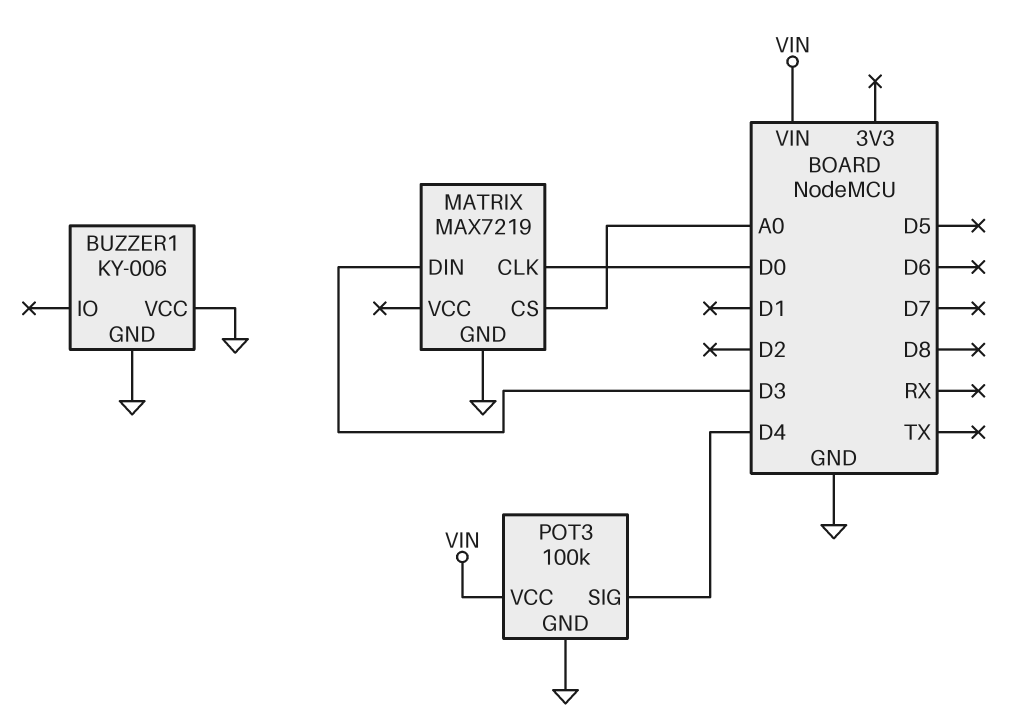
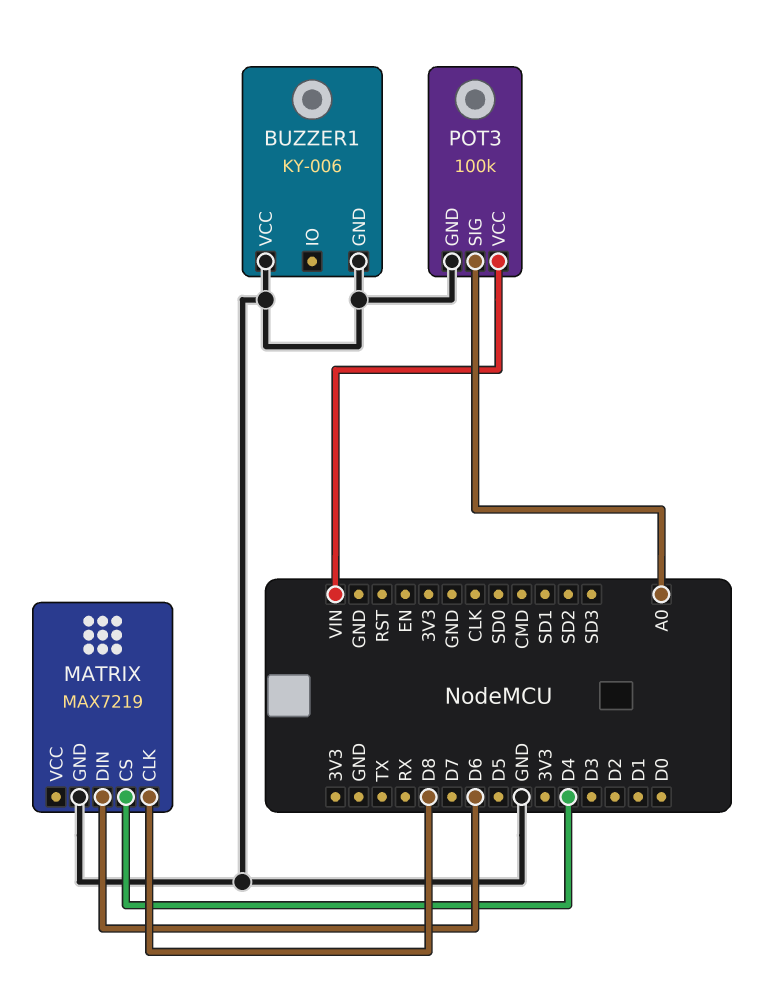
MATRIX pin CLK: D0 -> D8
MATRIX pin CS: A0 -> D4
MATRIX pin DIN: D3 -> D6
POT3 pin SIG: D4 -> A0

